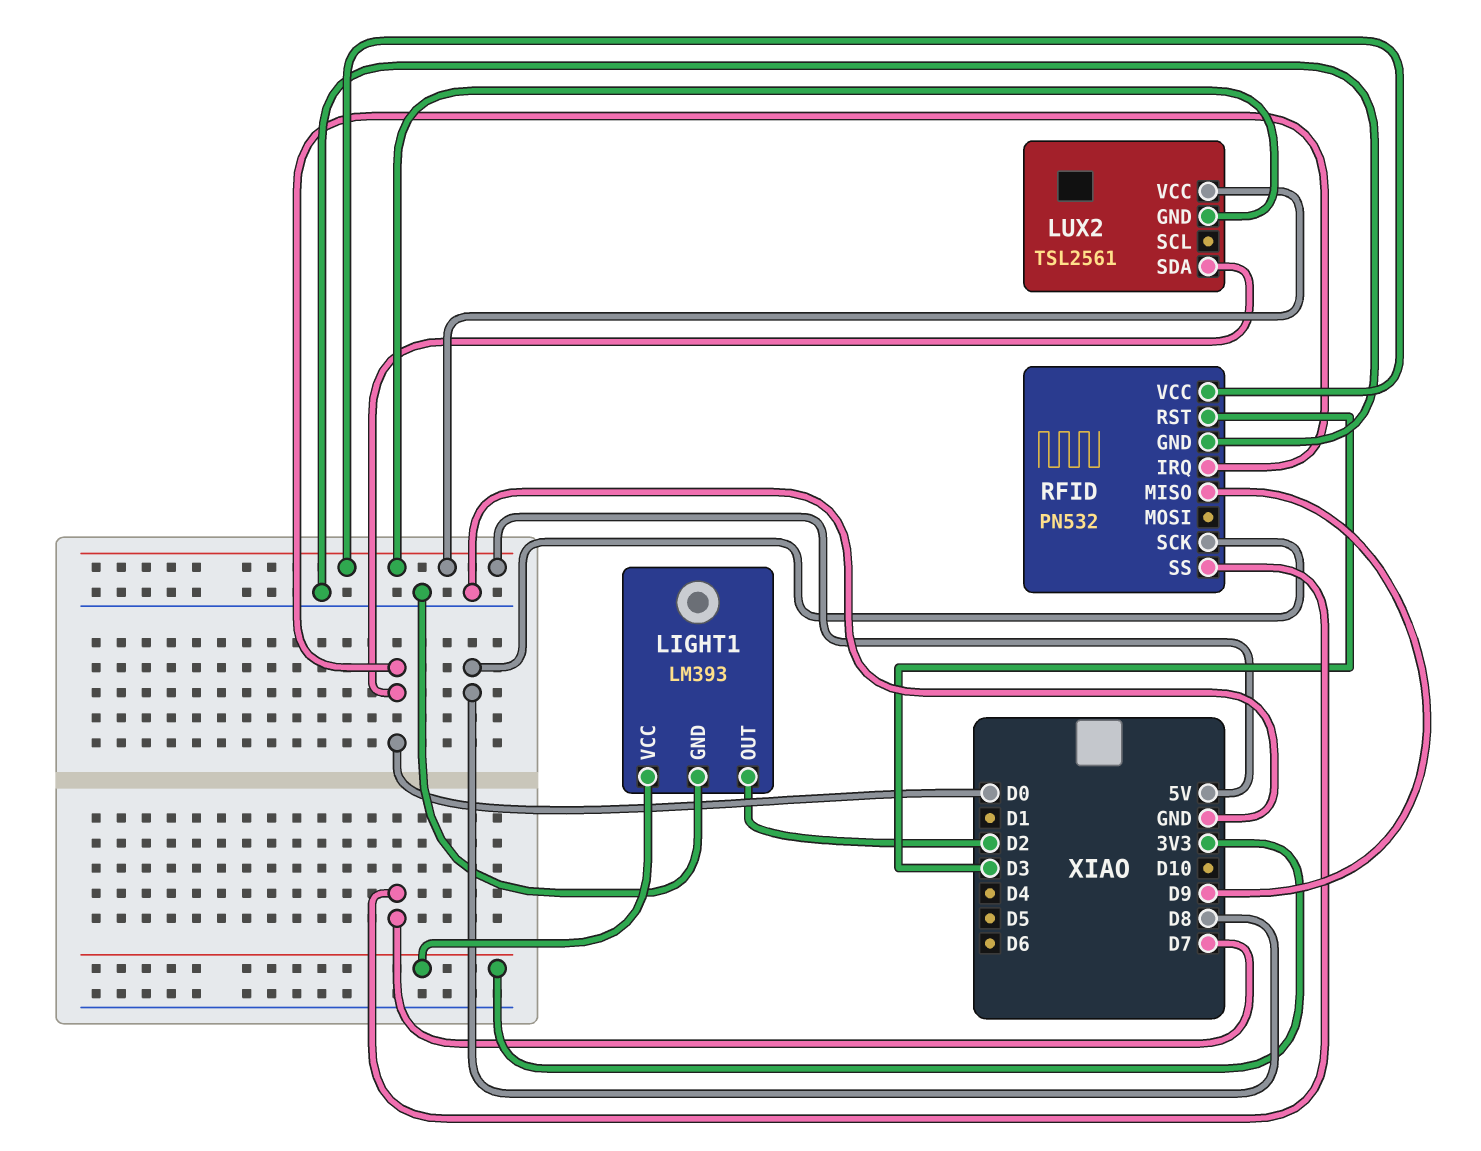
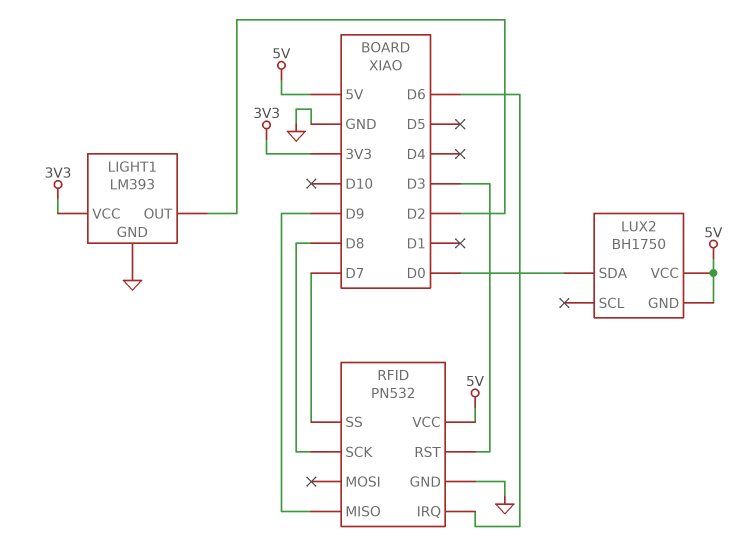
LUX2: TSL2561 -> BH1750
RFID pin IRQ: D0 -> D6

